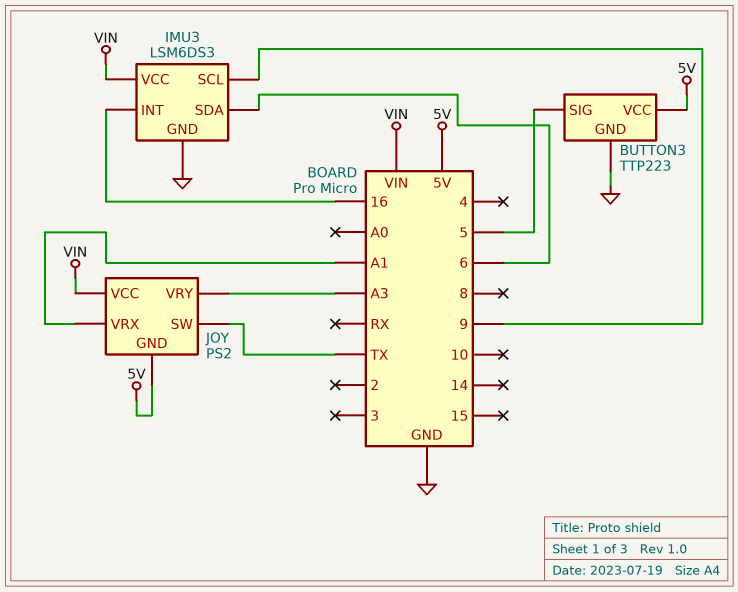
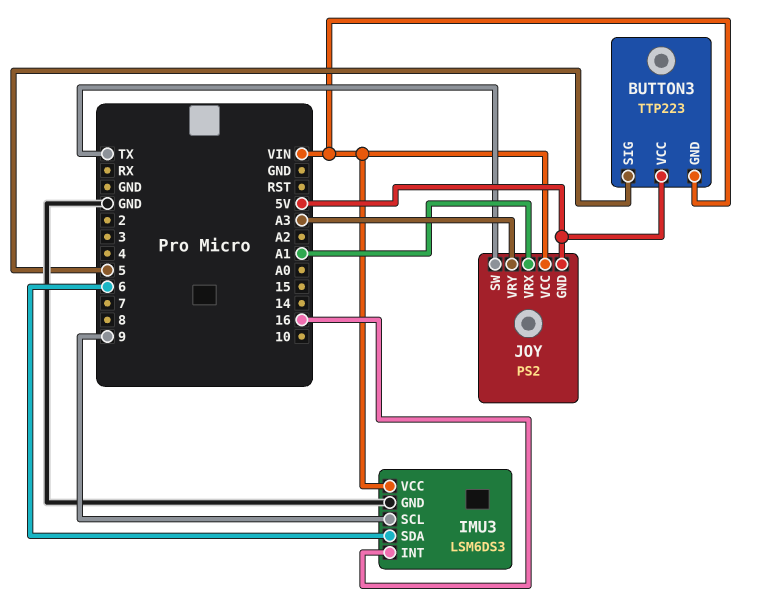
BUTTON3 pin GND: GND -> VIN

